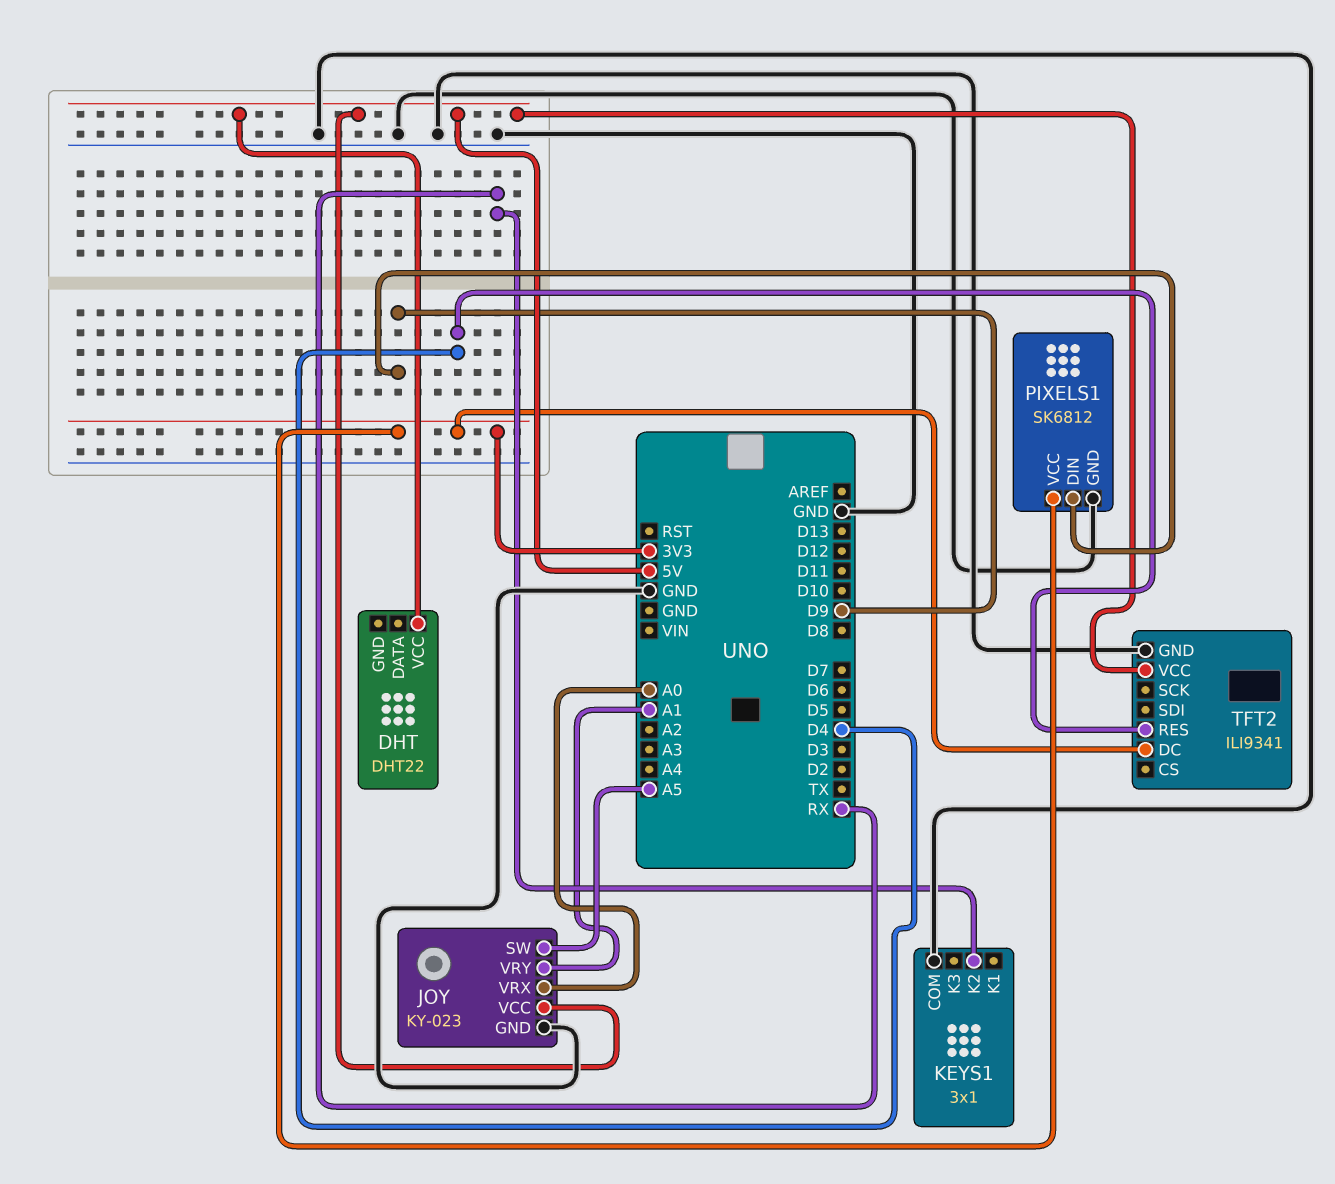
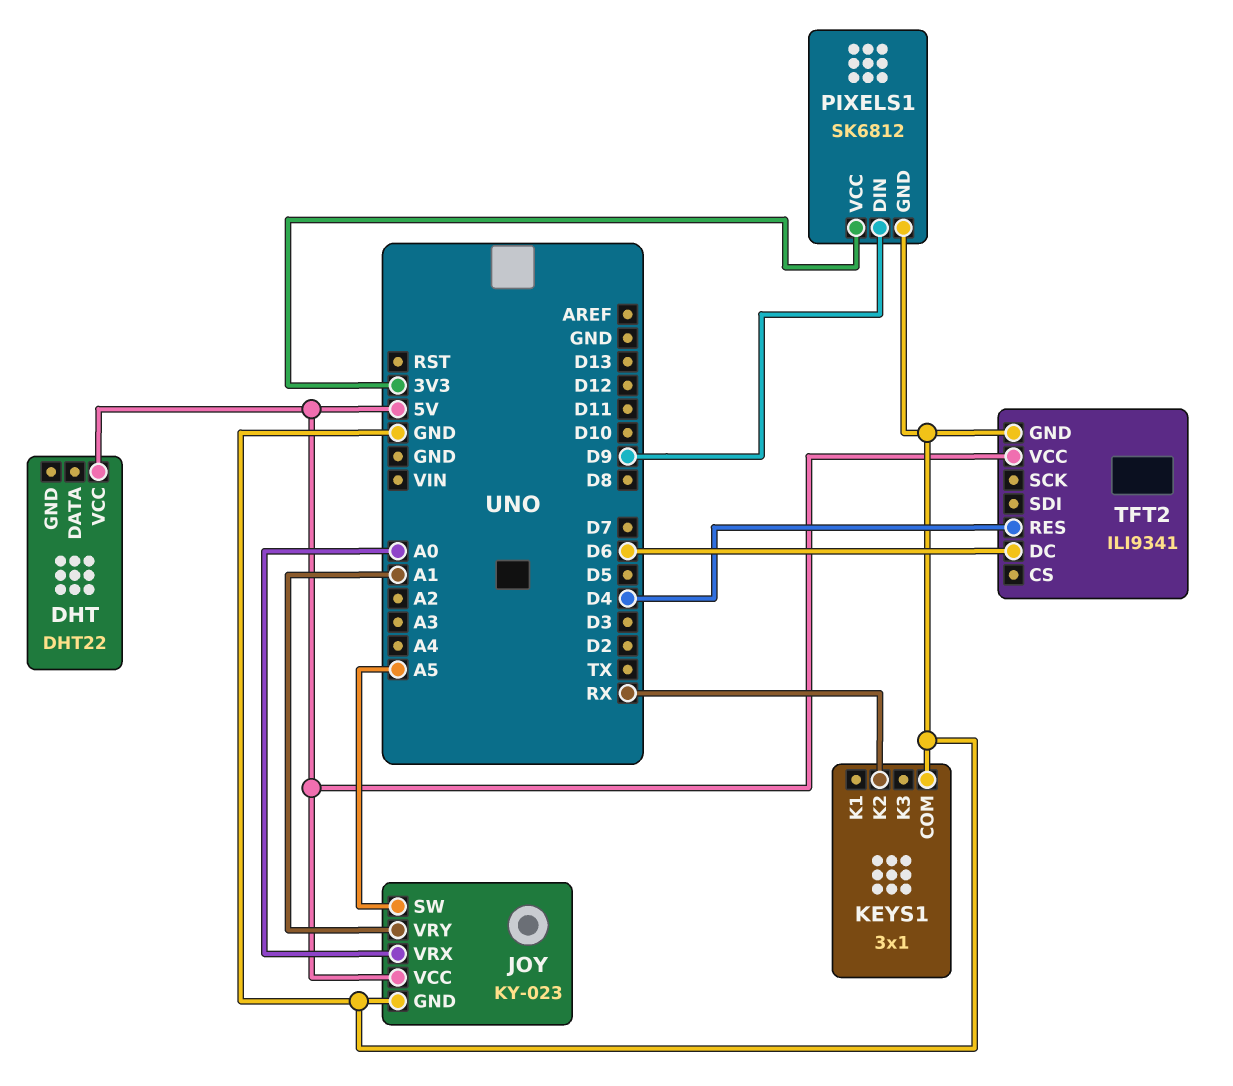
TFT2 pin DC: 3V3 -> D6

